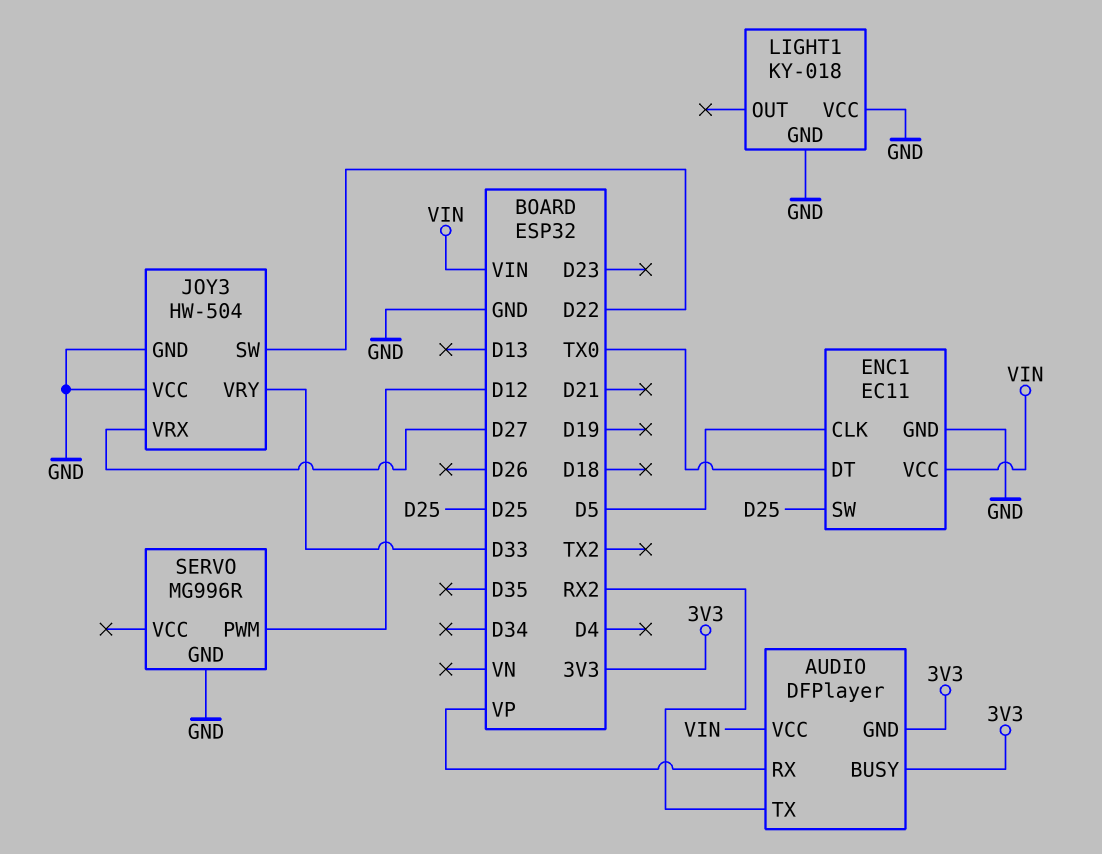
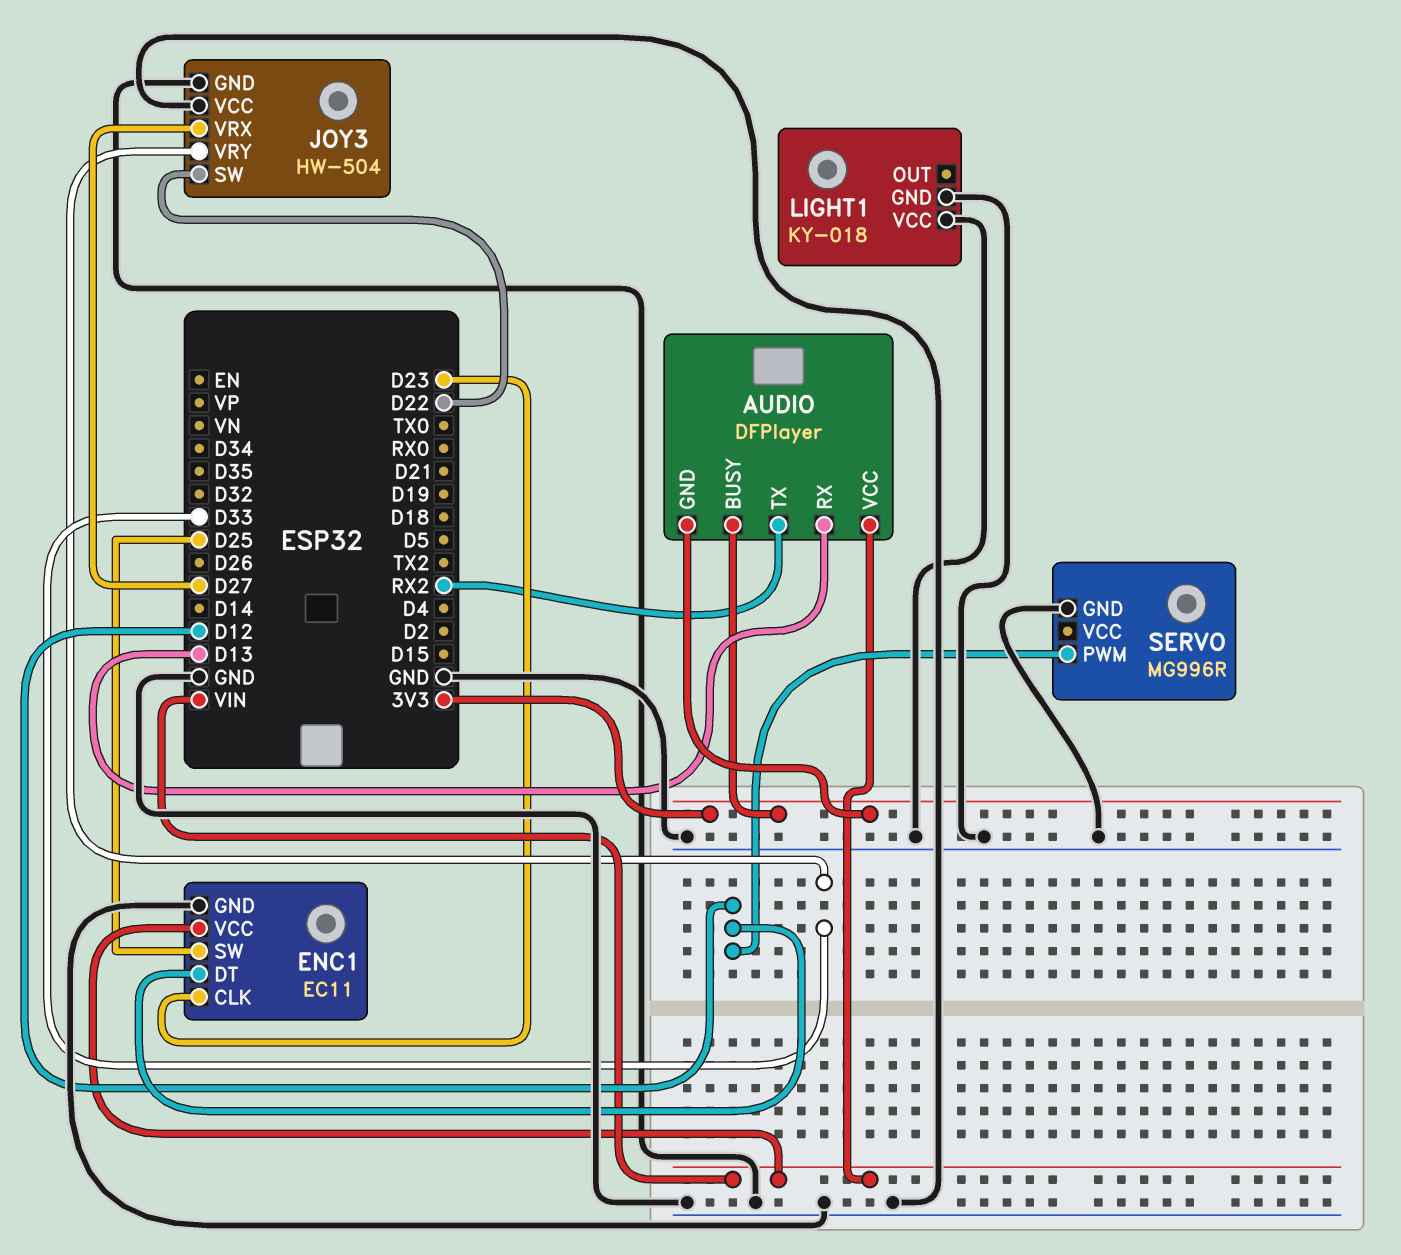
AUDIO pin RX: VP -> D13
ENC1 pin CLK: D5 -> D23
ENC1 pin DT: TX0 -> D12

